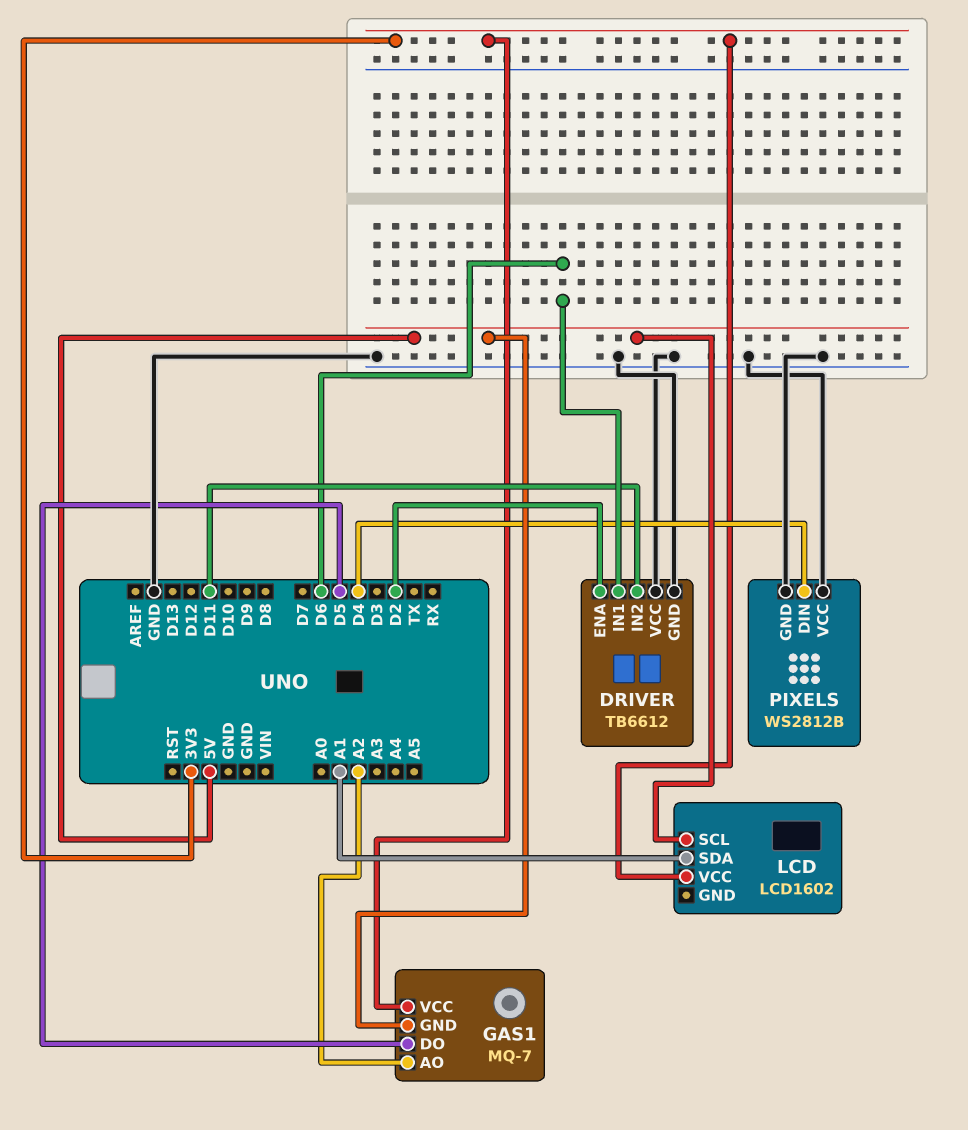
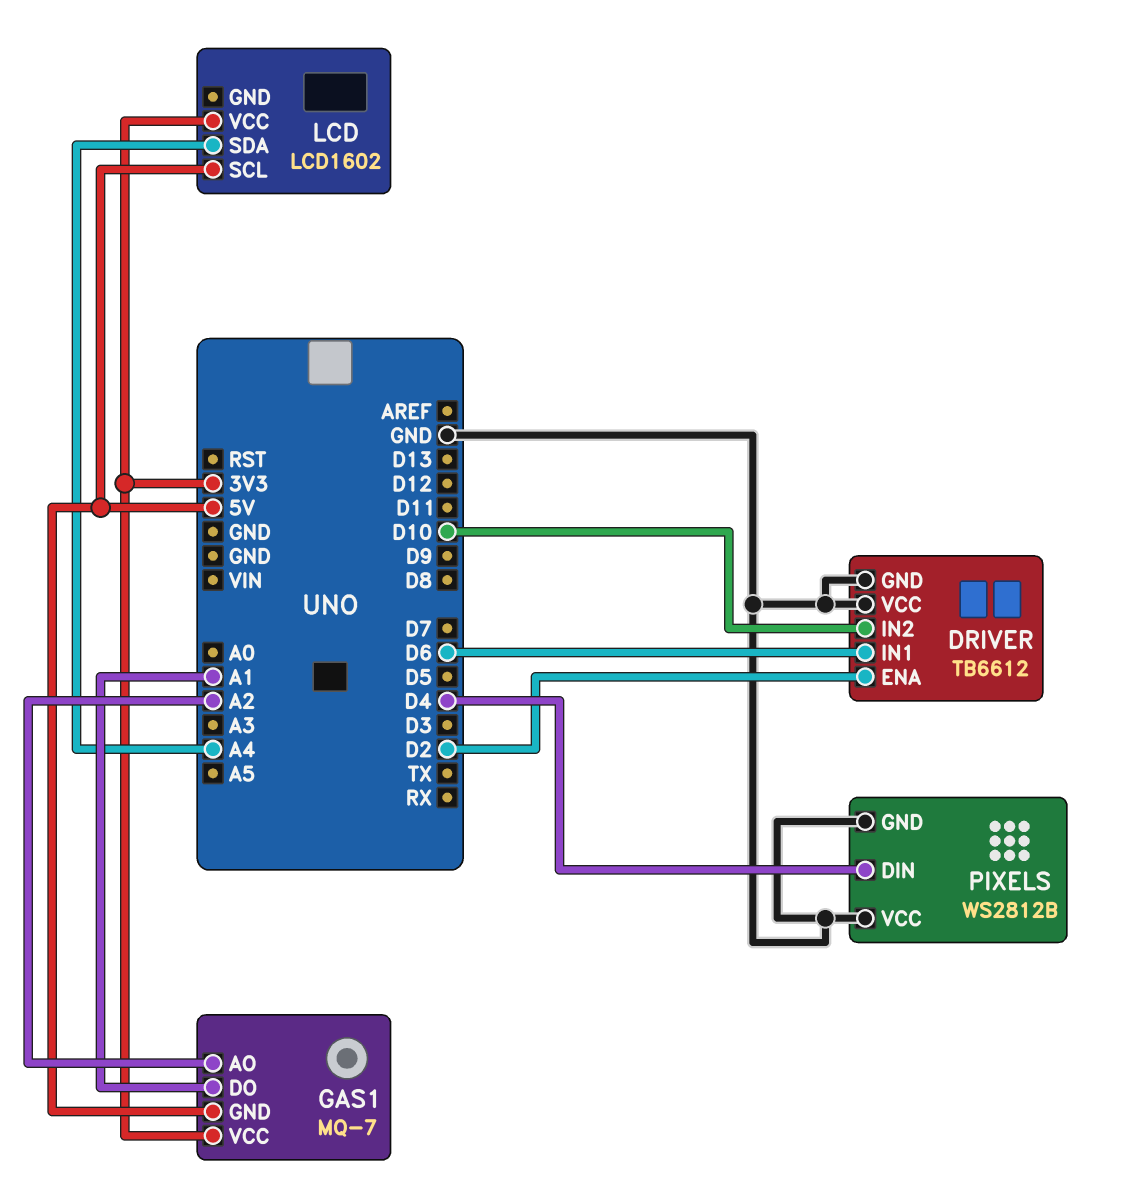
DRIVER pin IN2: D11 -> D10
GAS1 pin DO: D5 -> A1
LCD pin SDA: A1 -> A4

